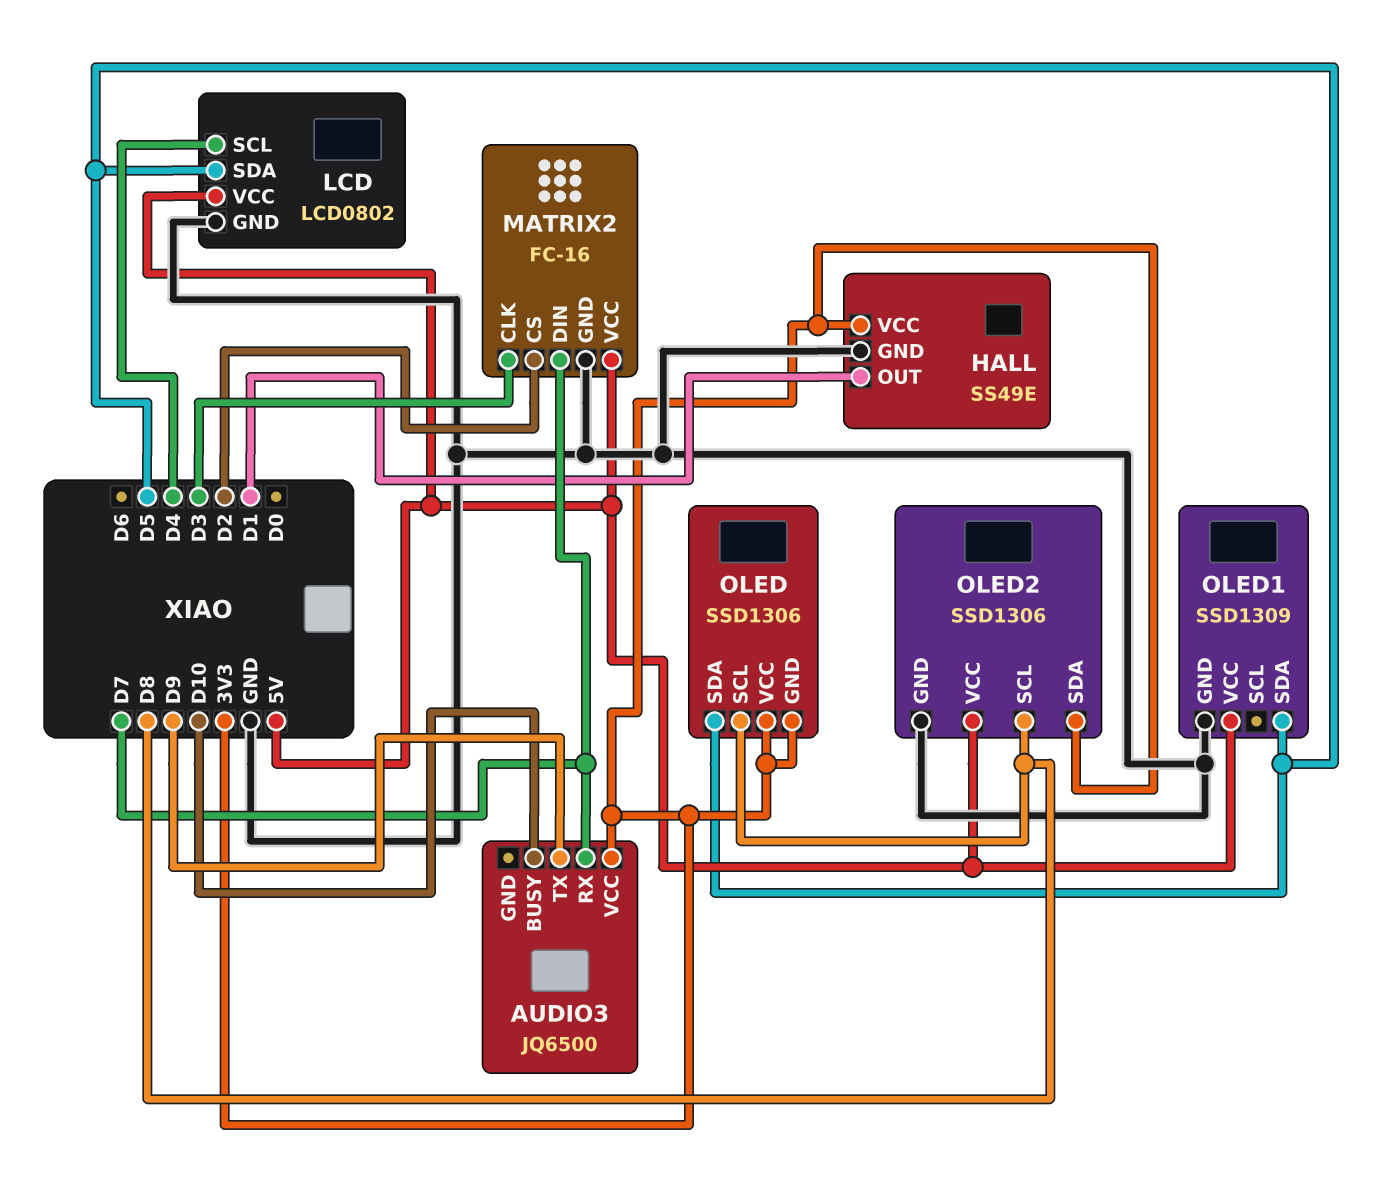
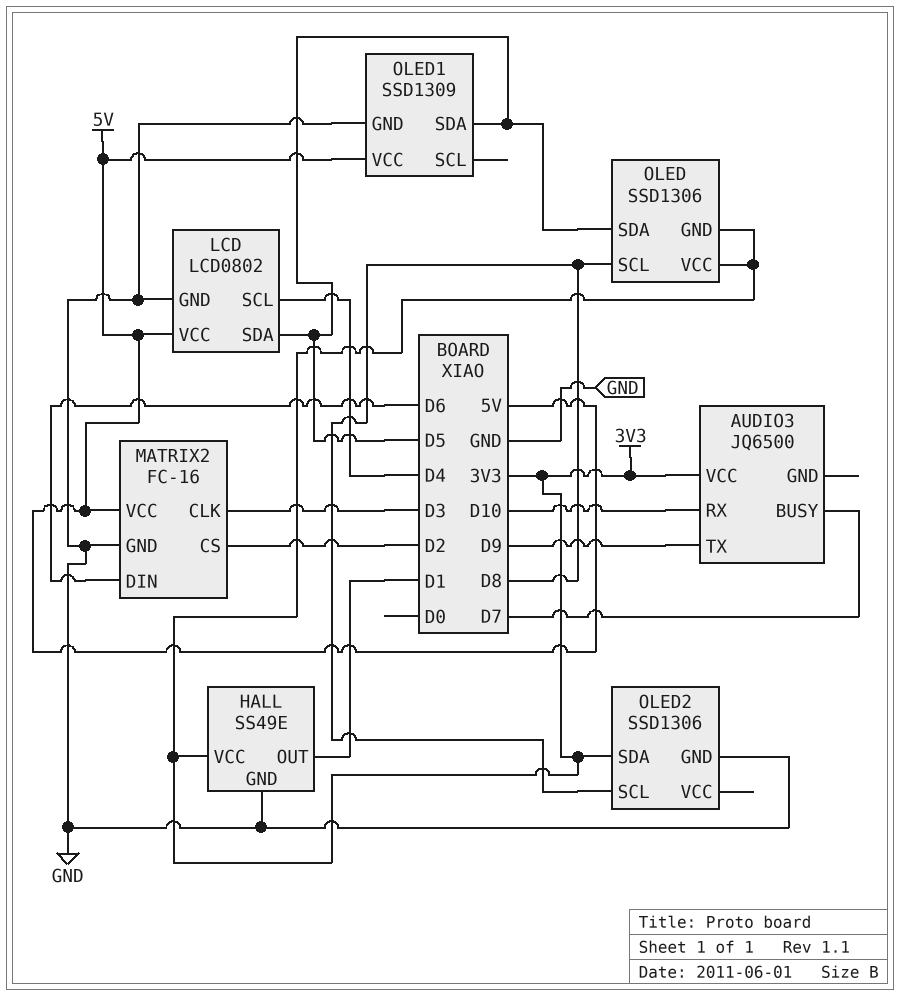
AUDIO3 pin BUSY: D10 -> D7
AUDIO3 pin RX: D7 -> D10
MATRIX2 pin DIN: D7 -> D6
OLED2 pin VCC: 5V -> none

